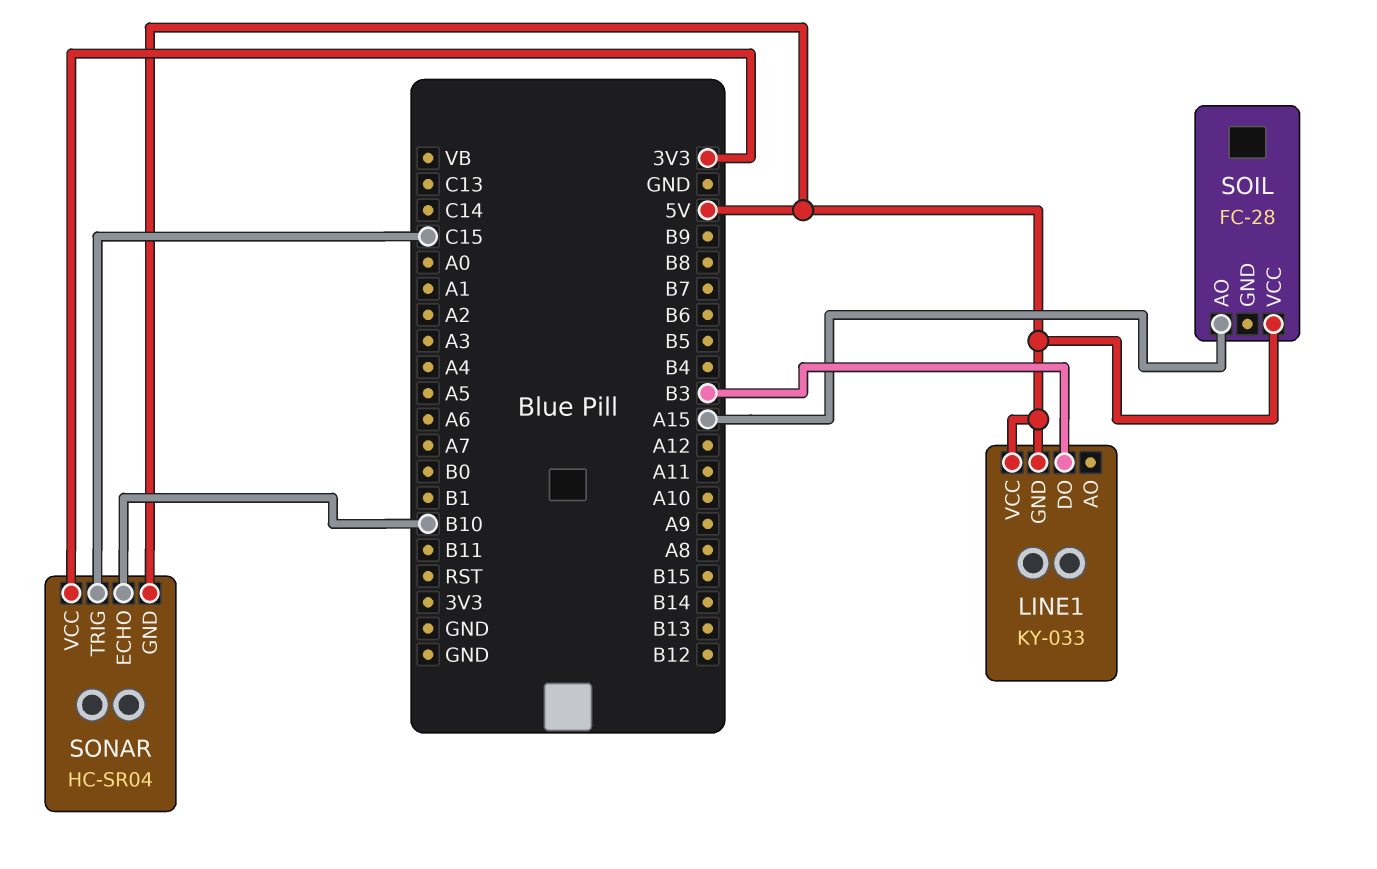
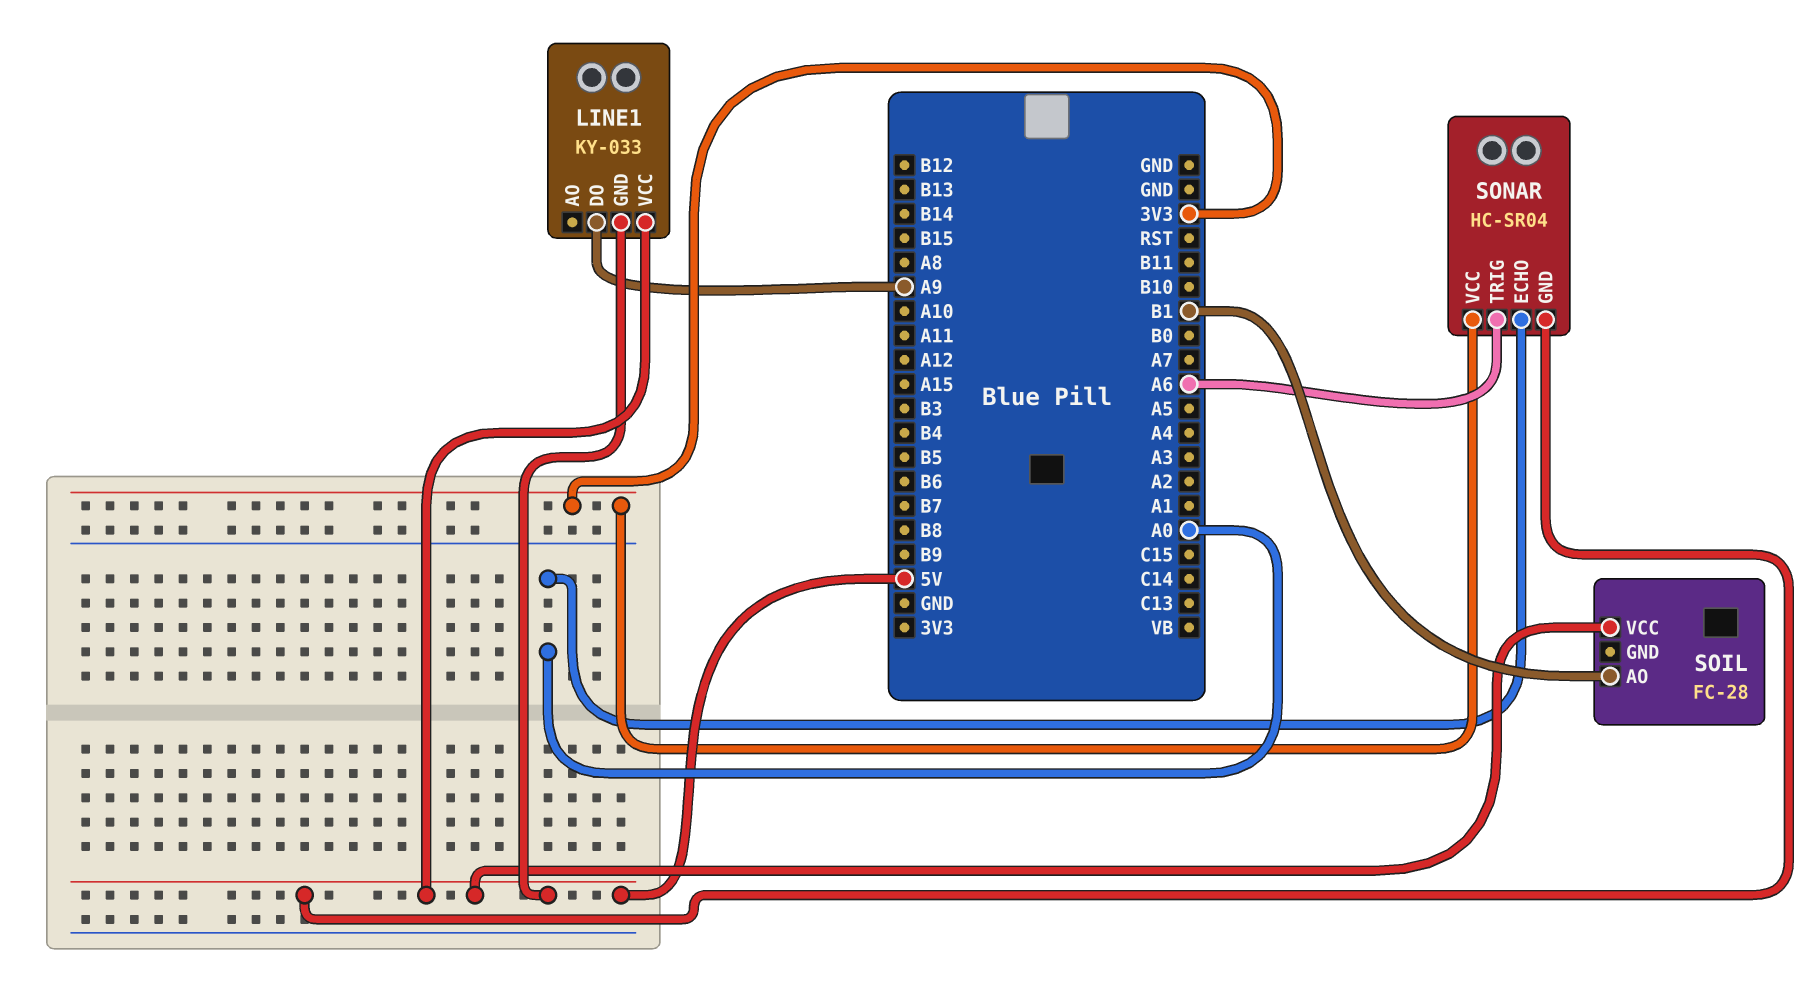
LINE1 pin DO: B3 -> A9
SOIL pin AO: A15 -> B1
SONAR pin ECHO: B10 -> A0
SONAR pin TRIG: C15 -> A6

